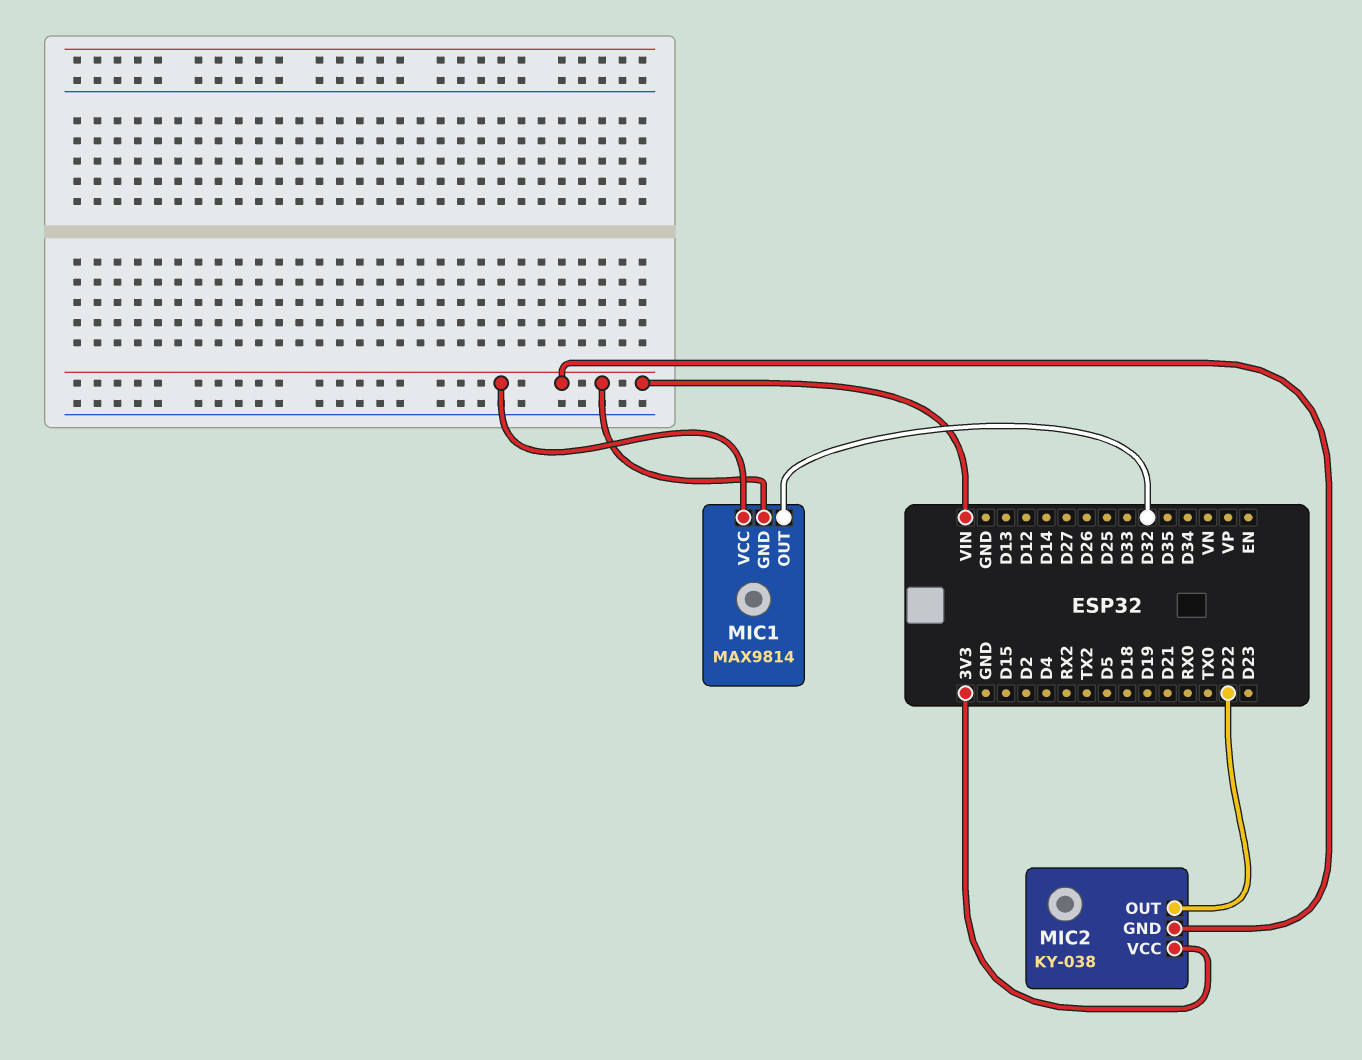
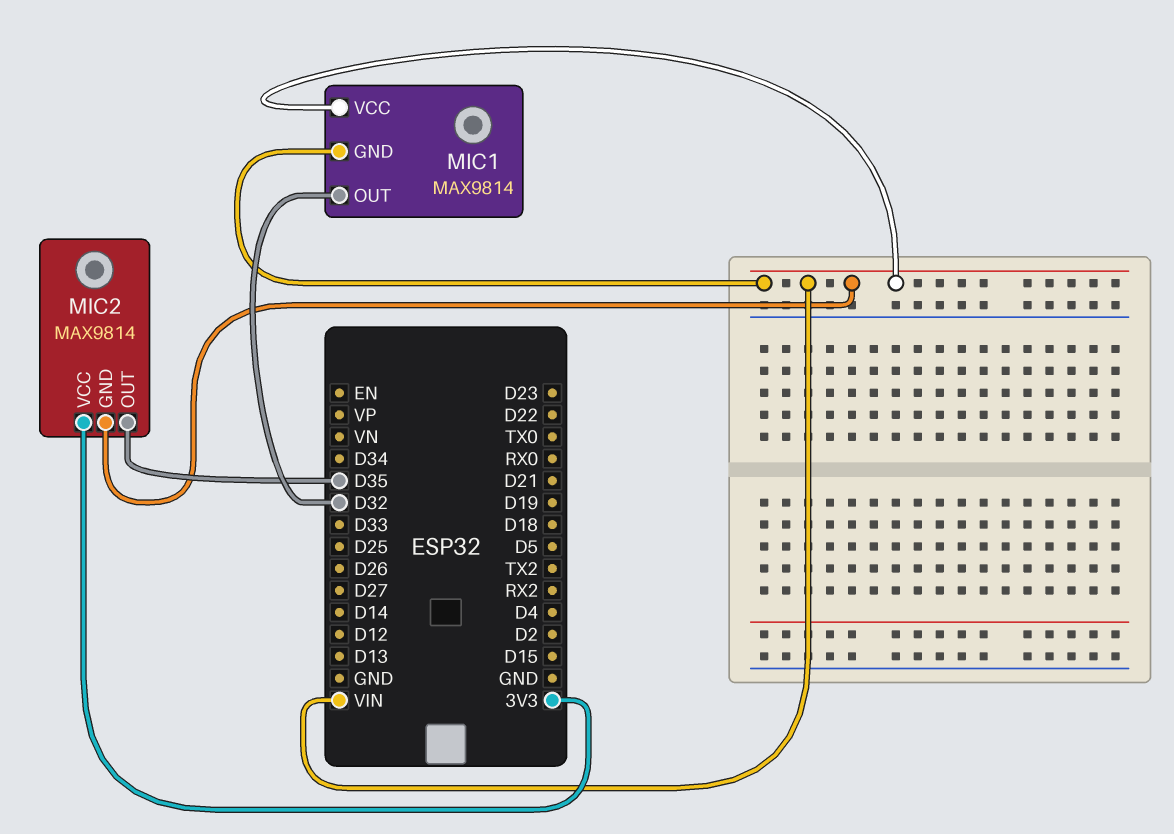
MIC2: KY-038 -> MAX9814
MIC2 pin OUT: D22 -> D35

